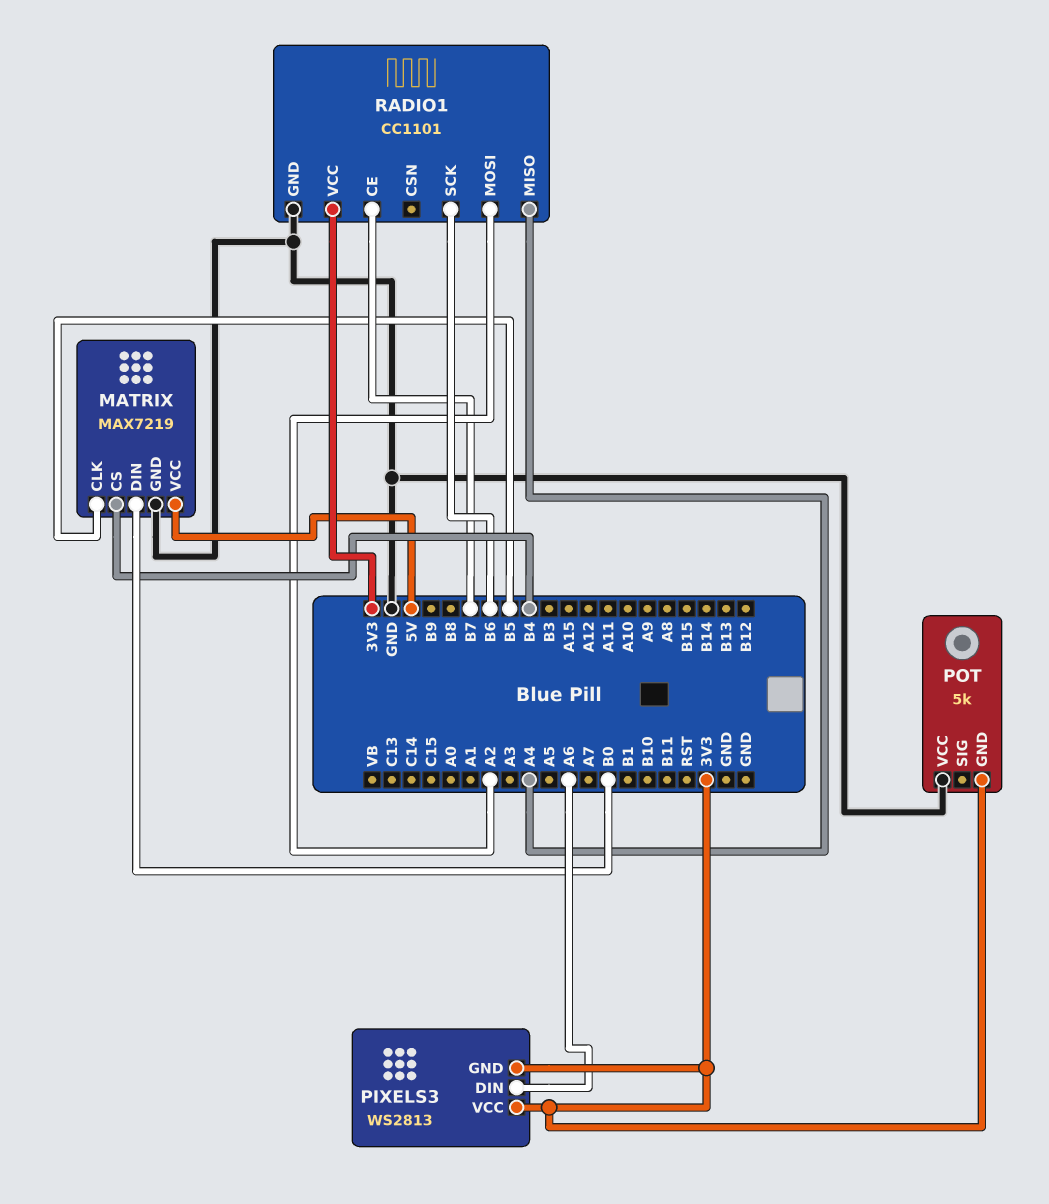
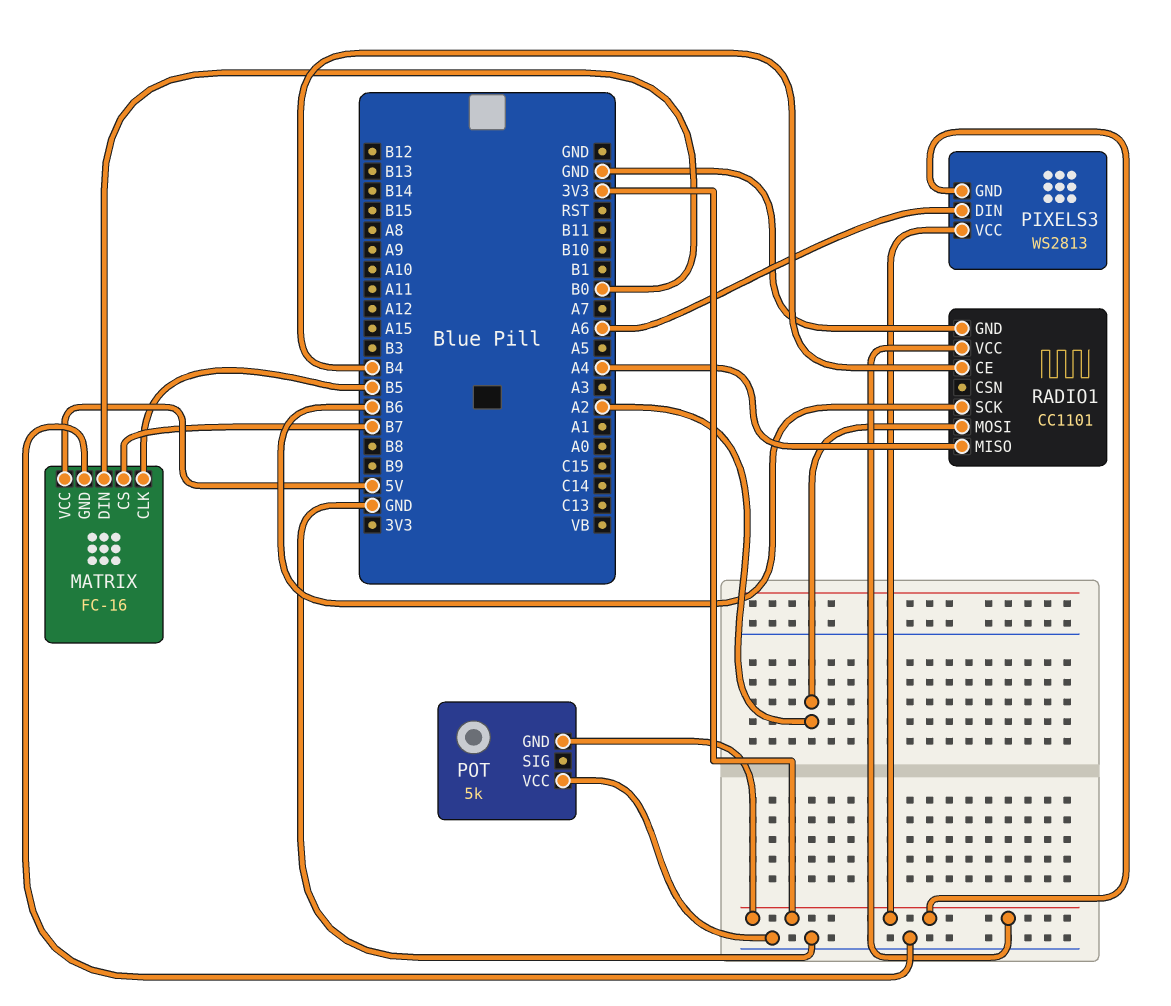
MATRIX: MAX7219 -> FC-16
MATRIX pin CS: B4 -> B7
RADIO1 pin CE: B7 -> B4

